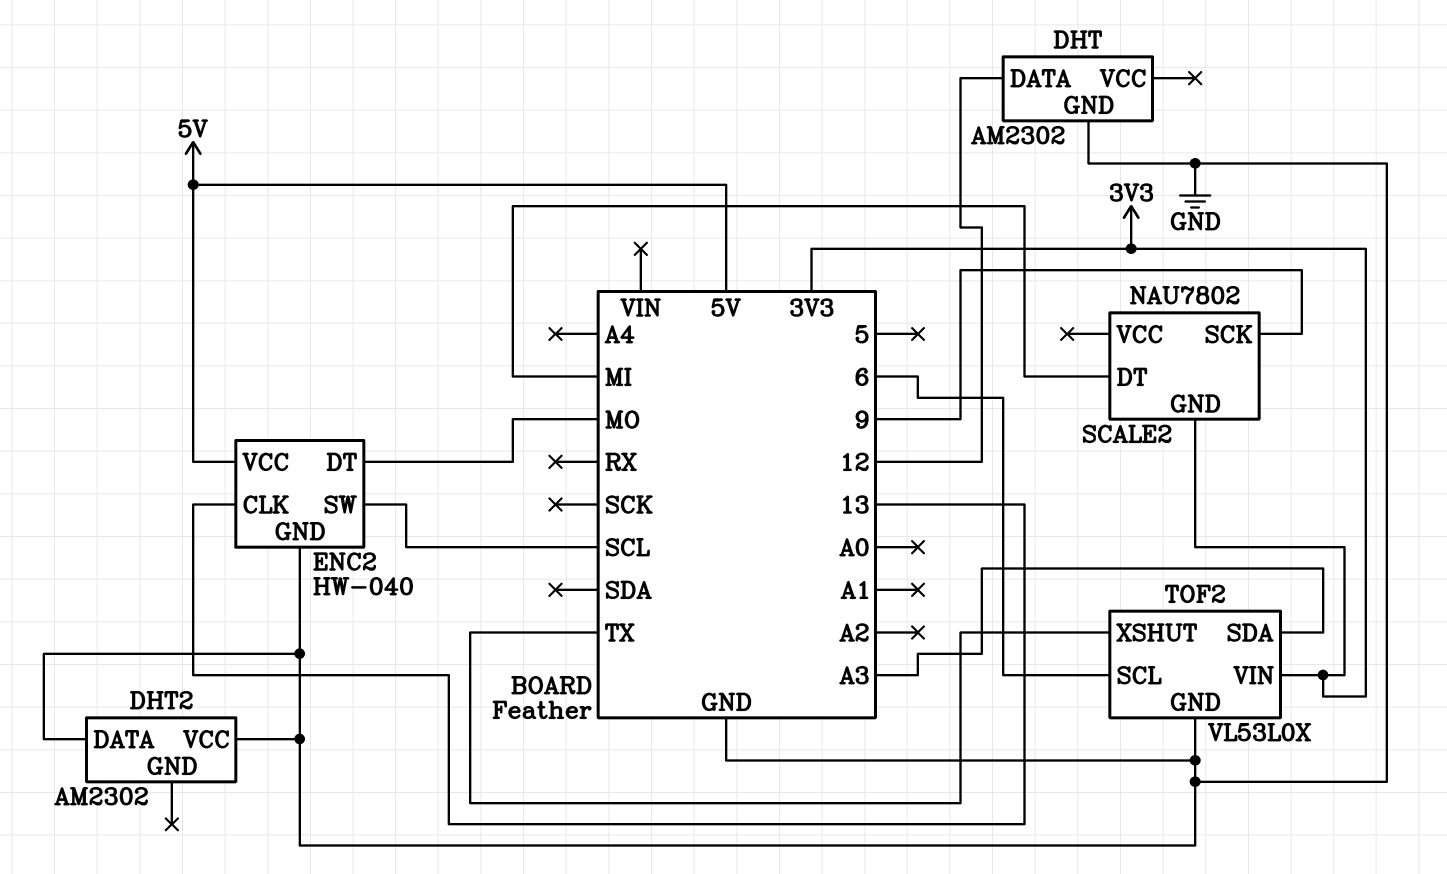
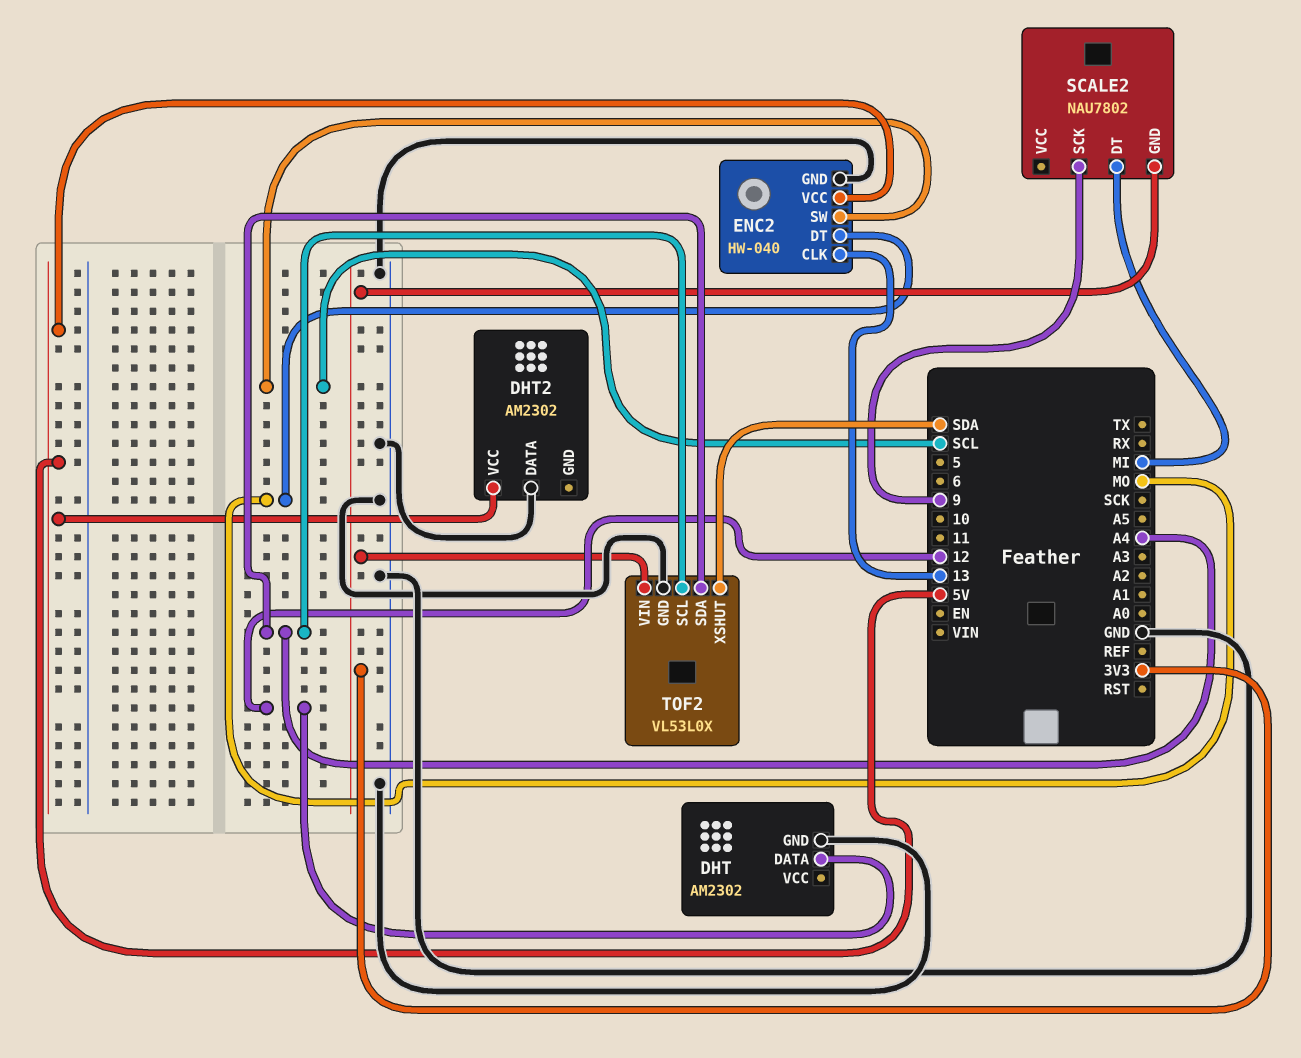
DHT2 pin VCC: GND -> 5V
TOF2 pin SCL: 6 -> A4
TOF2 pin SDA: A3 -> A4
TOF2 pin XSHUT: TX -> SDA

